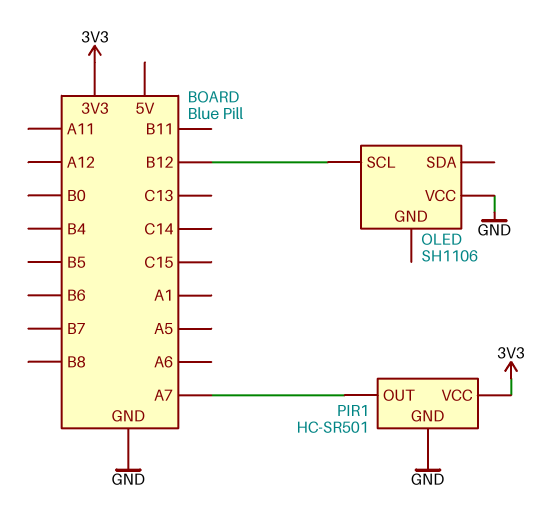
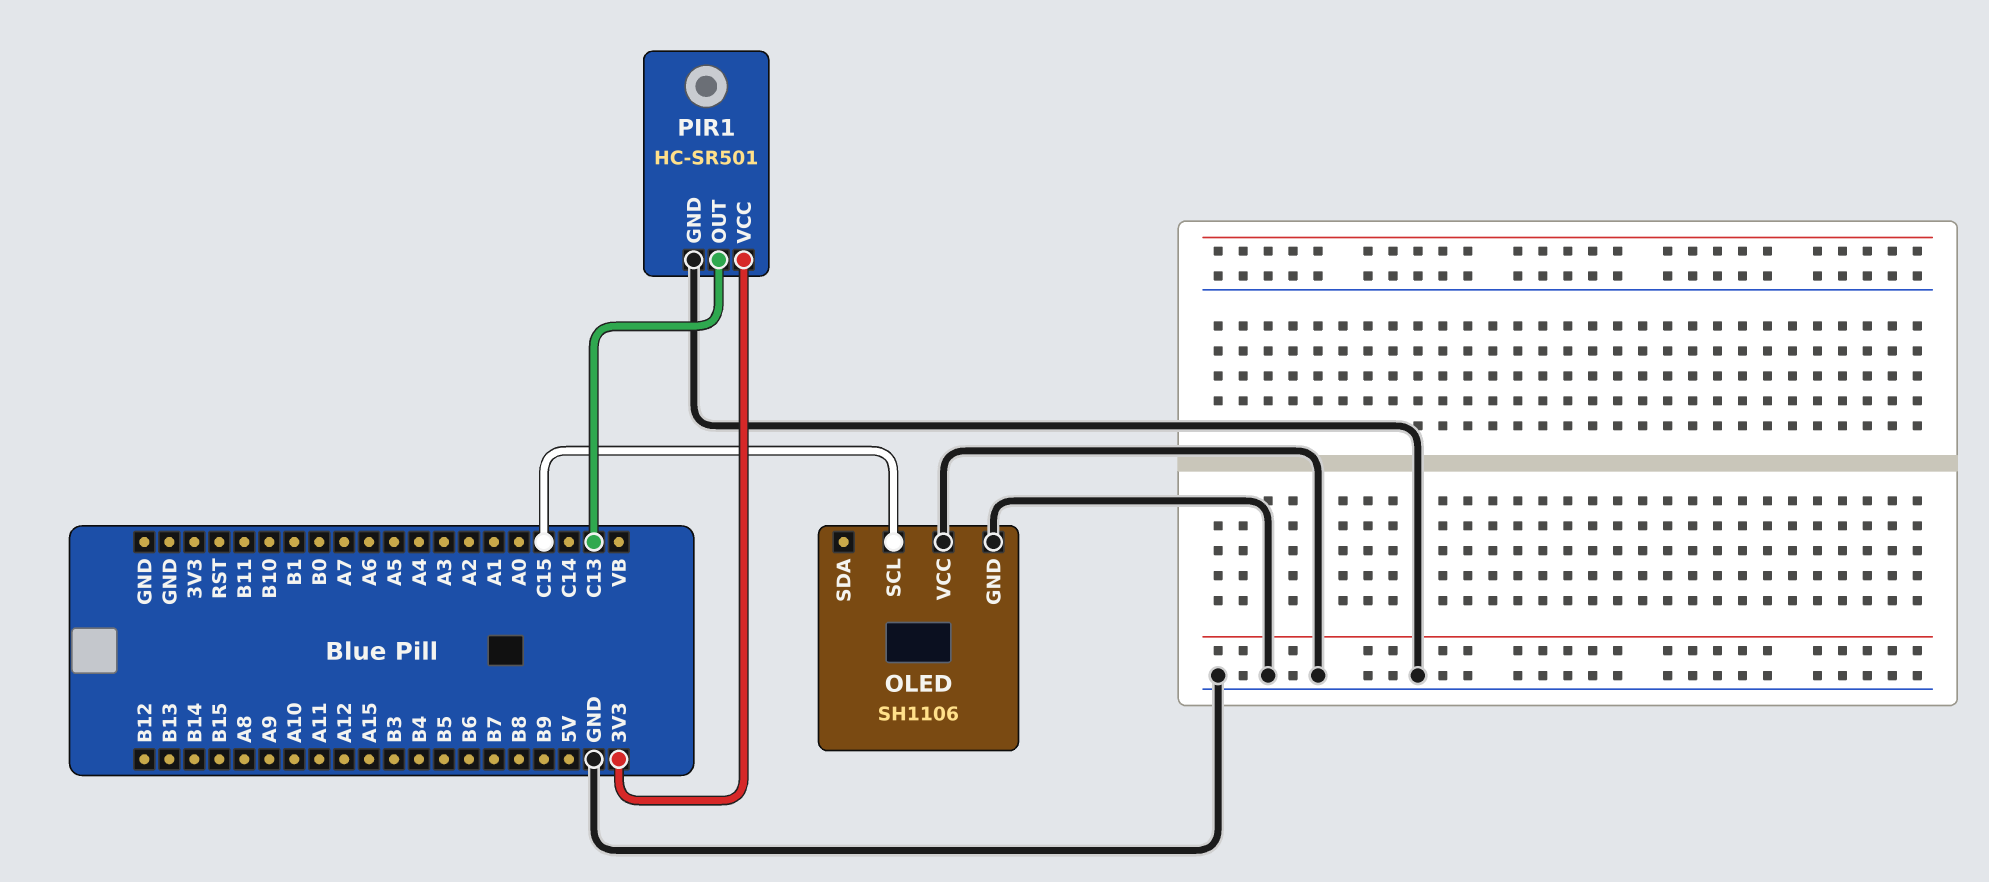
OLED pin GND: none -> GND
OLED pin SCL: B12 -> C15
PIR1 pin OUT: A7 -> C13

